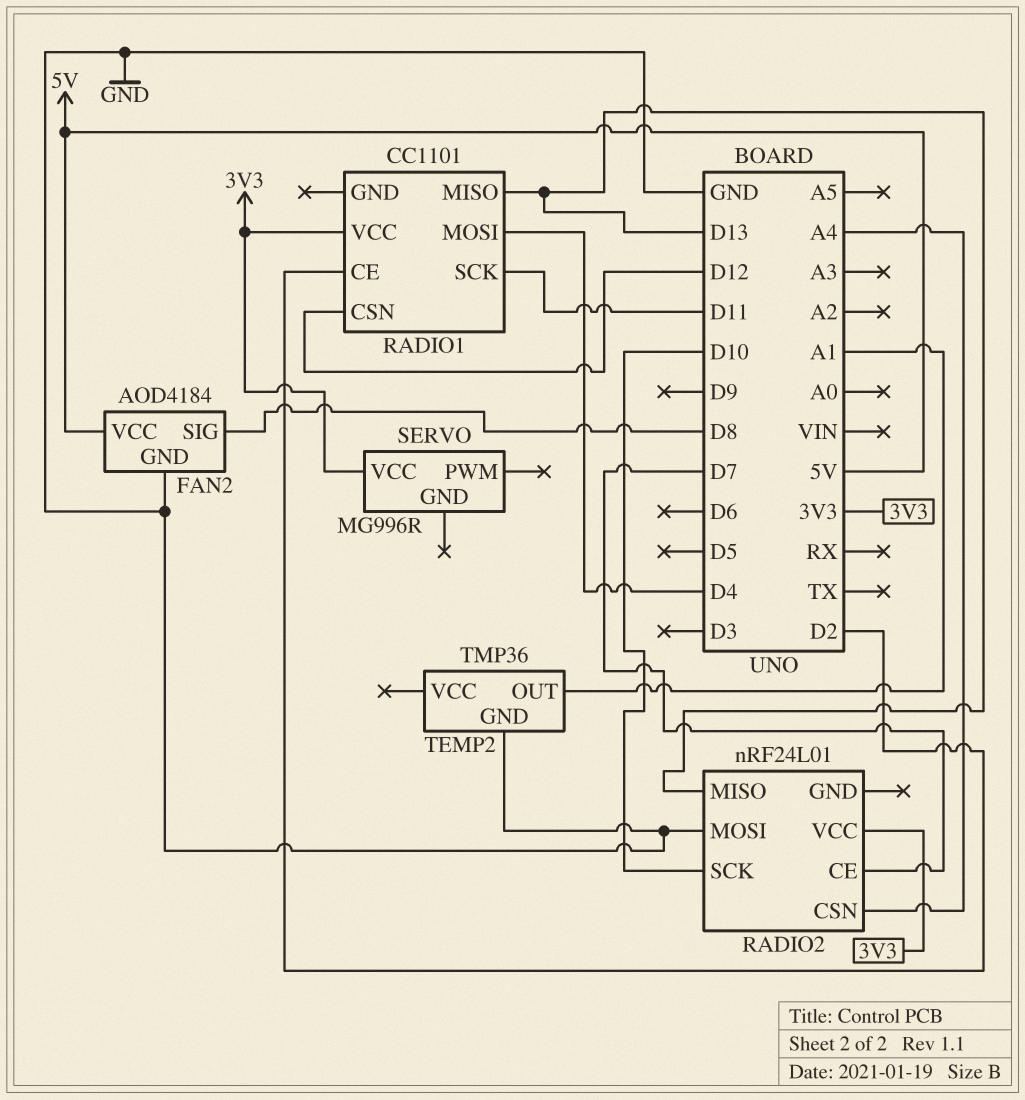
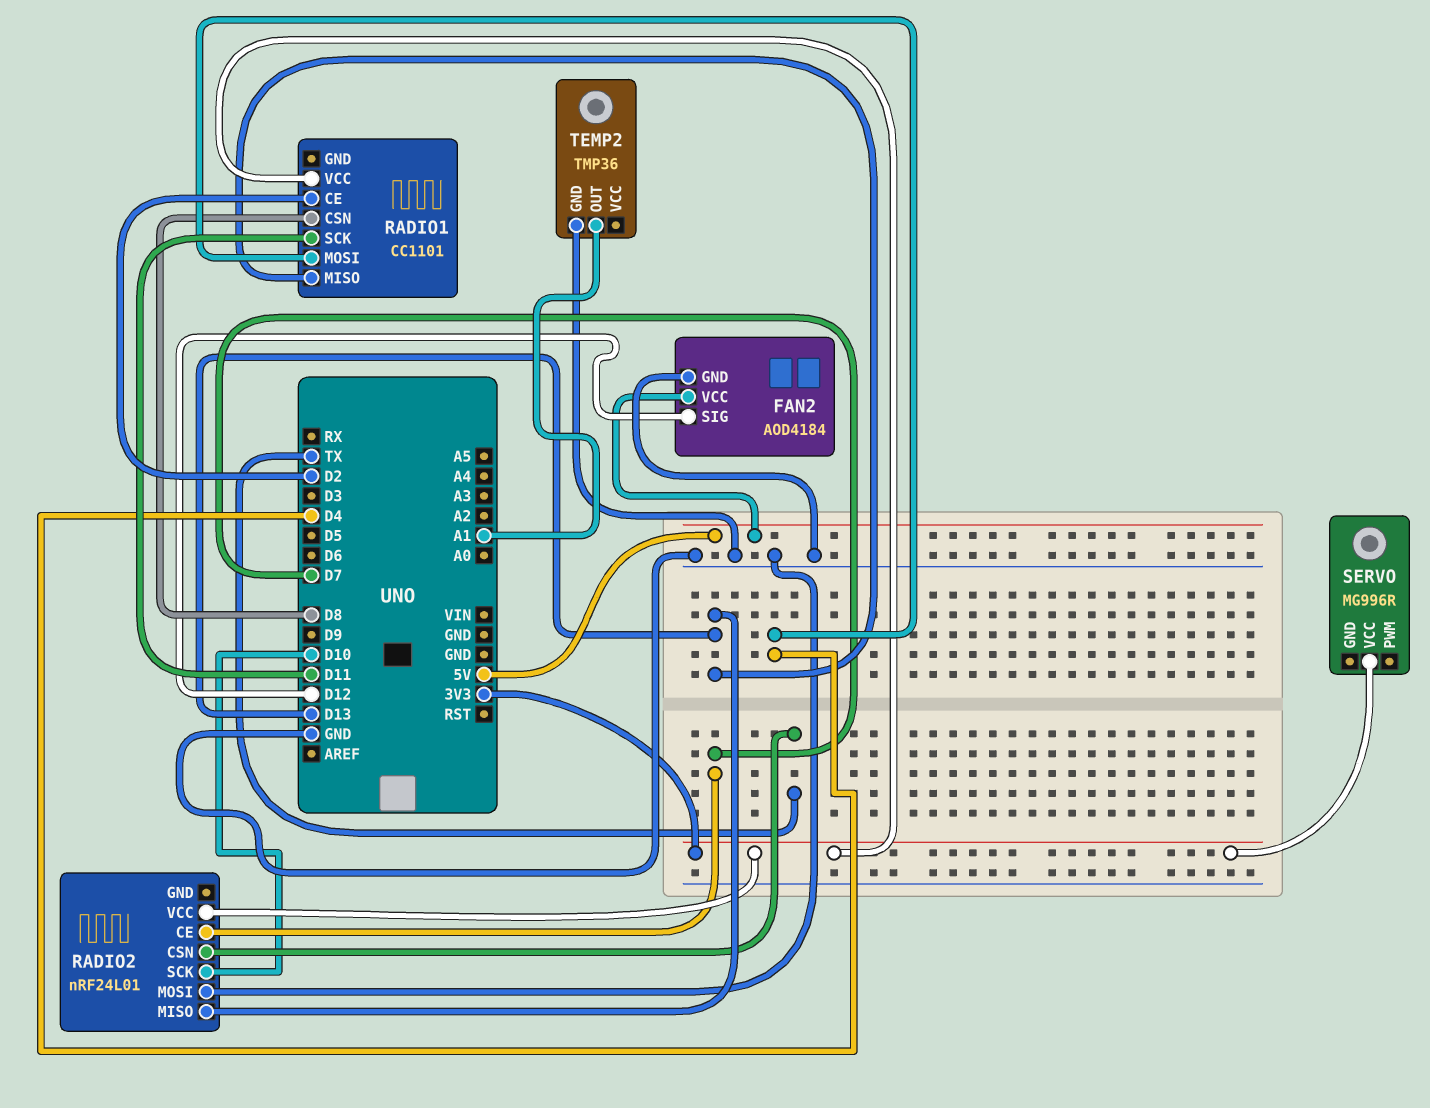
FAN2 pin SIG: D8 -> D12
RADIO1 pin CSN: D12 -> D8
RADIO2 pin CSN: A4 -> TX

